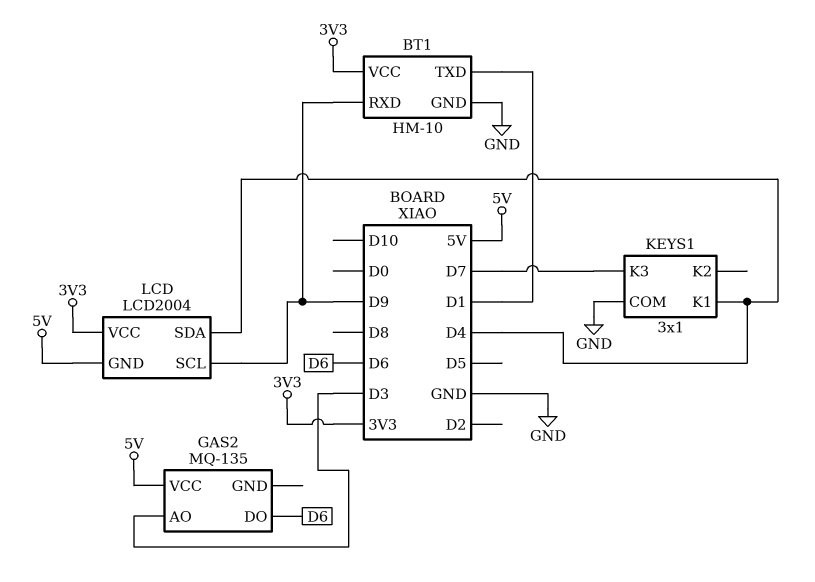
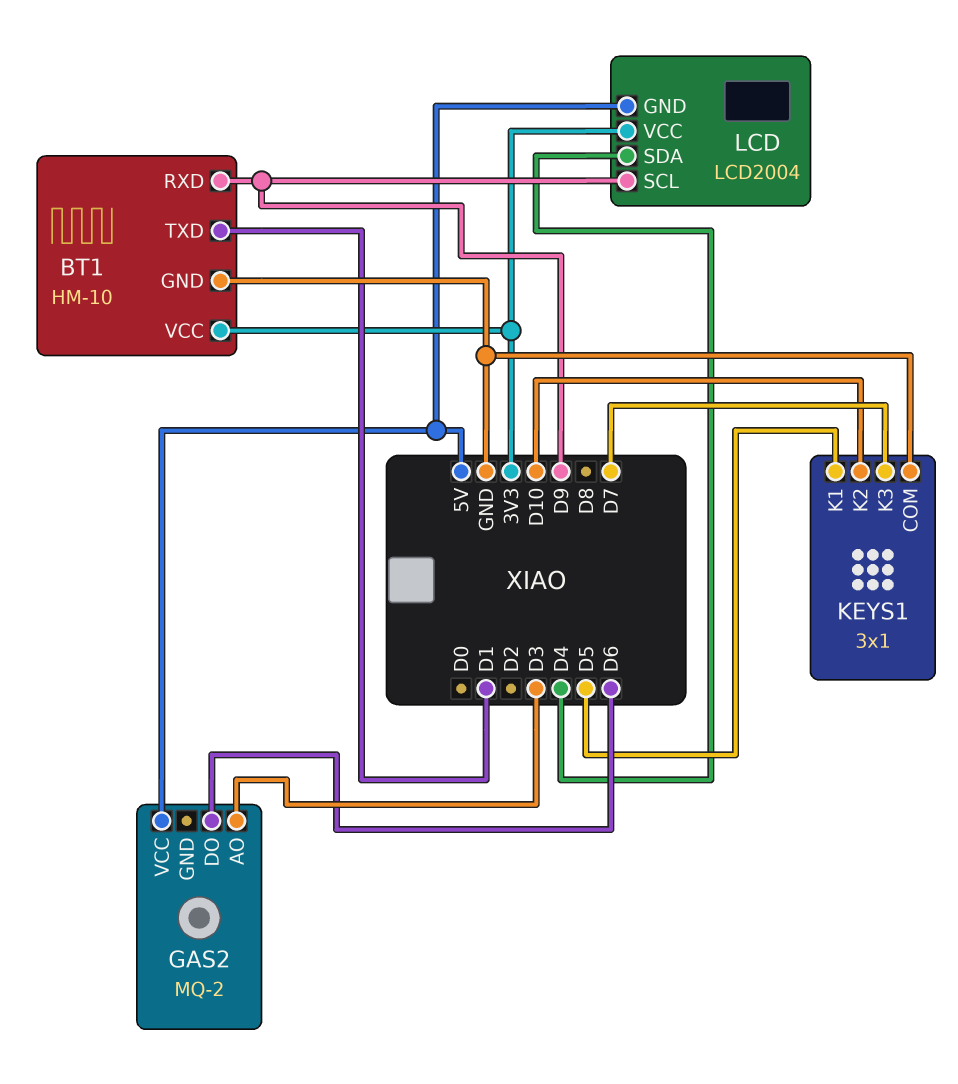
GAS2: MQ-135 -> MQ-2
KEYS1 pin K1: D4 -> D5
KEYS1 pin K2: none -> D10

